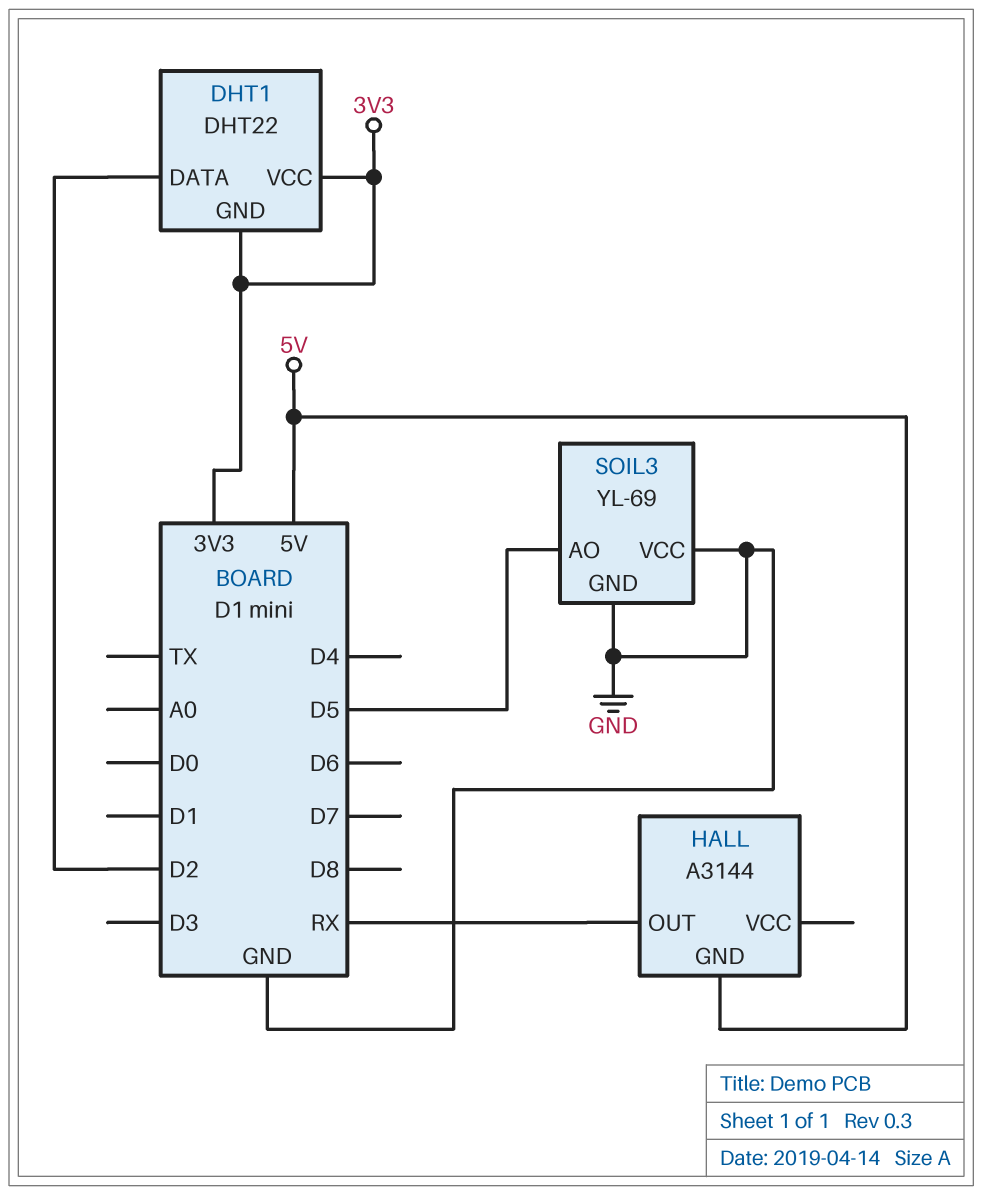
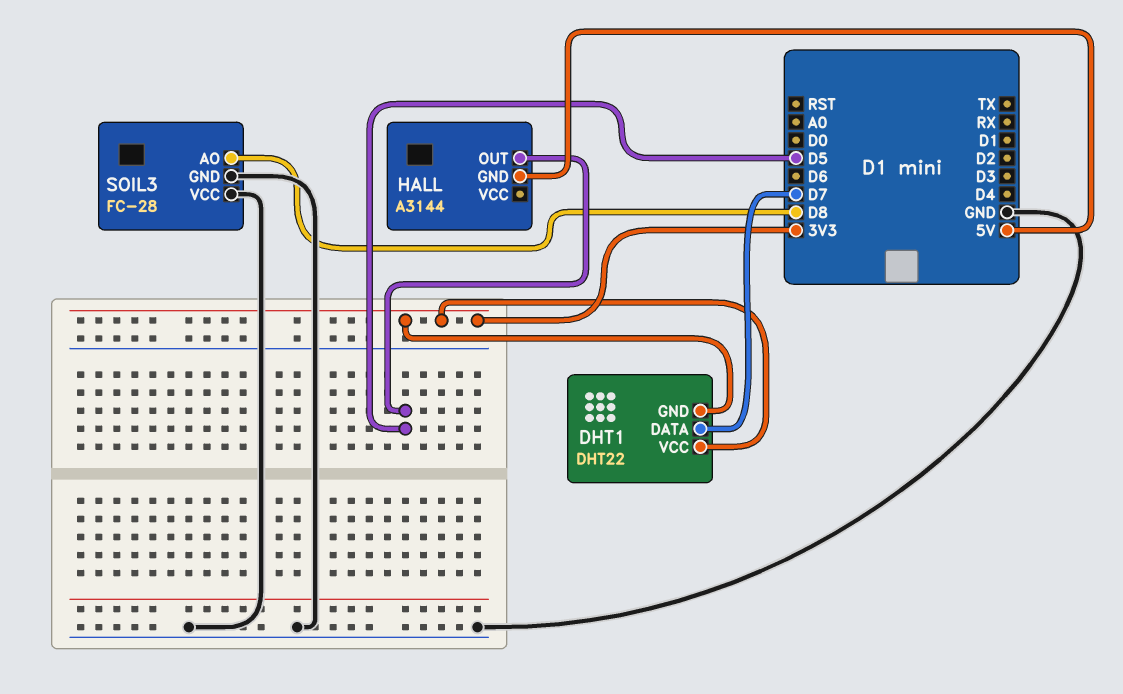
DHT1 pin DATA: D2 -> D7
HALL pin OUT: RX -> D5
SOIL3: YL-69 -> FC-28
SOIL3 pin AO: D5 -> D8

